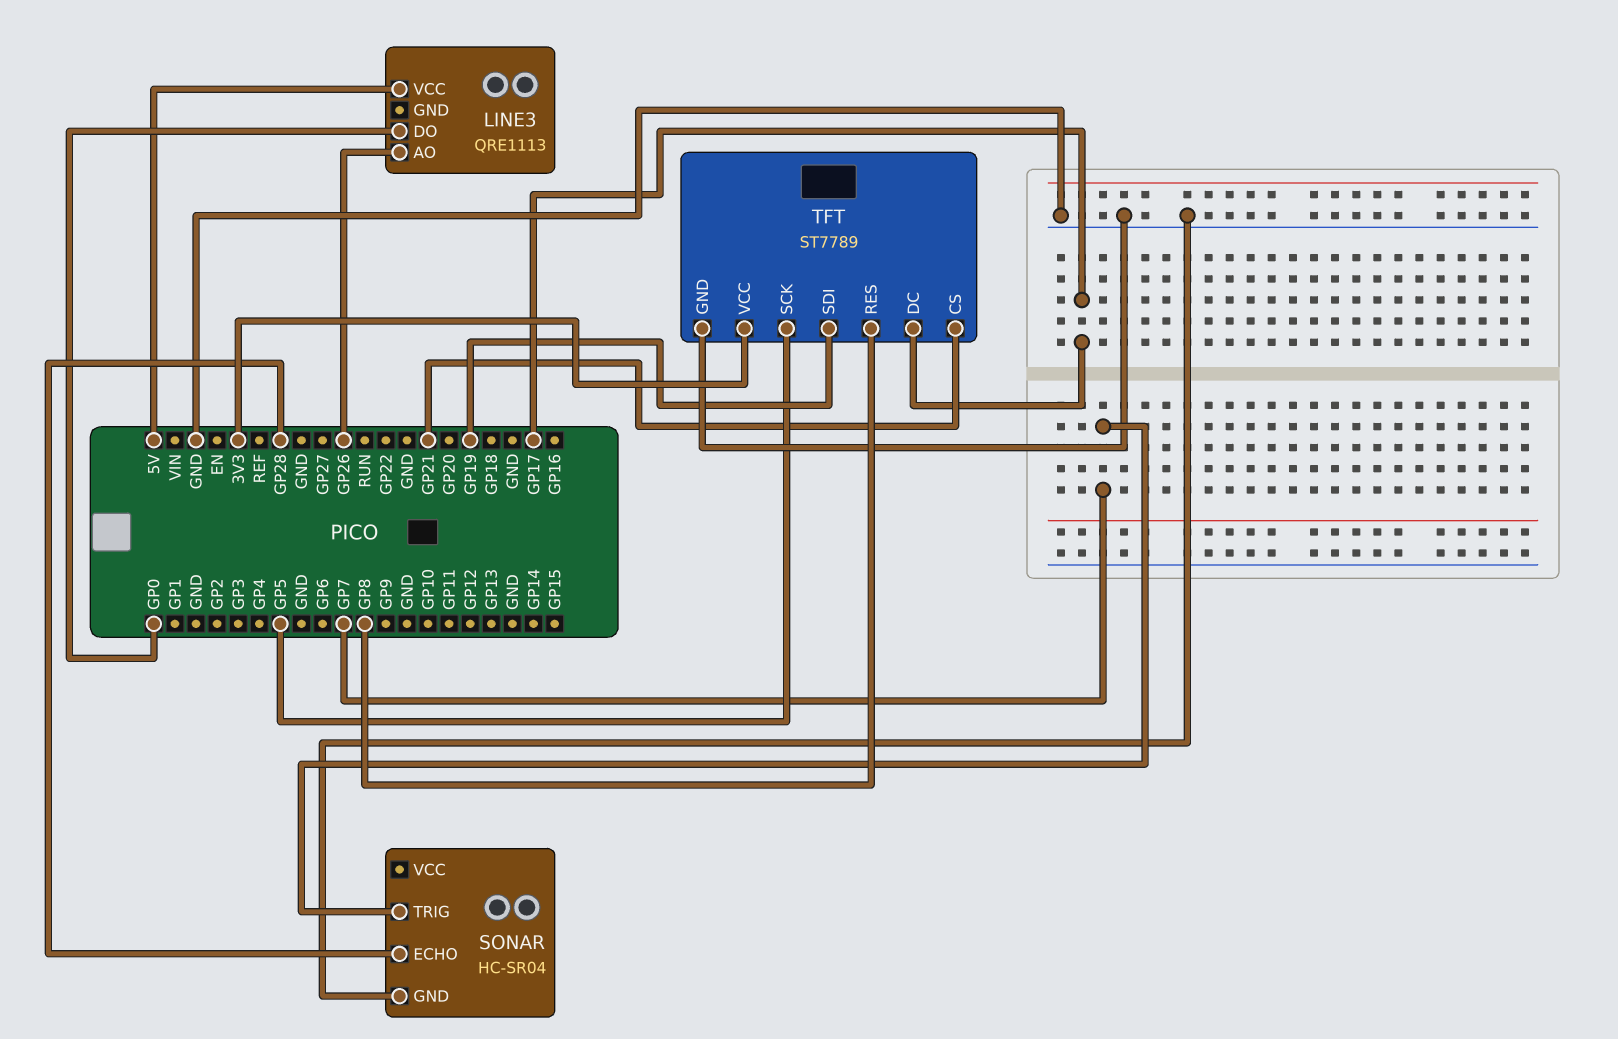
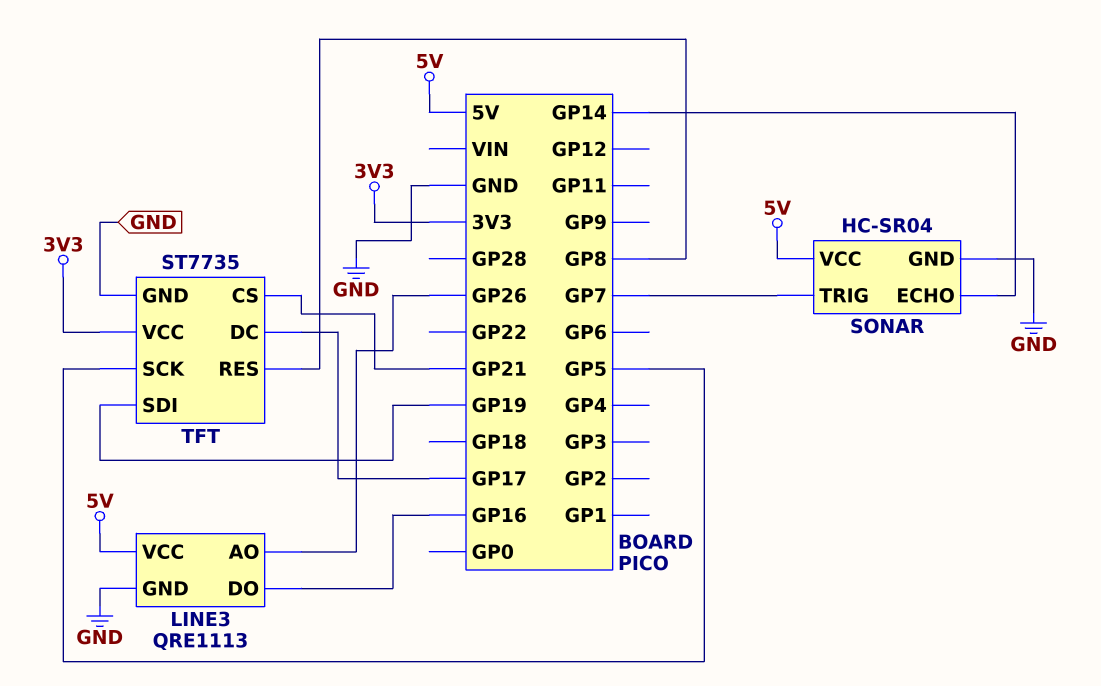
LINE3 pin DO: GP0 -> GP16
LINE3 pin GND: none -> GND
SONAR pin ECHO: GP28 -> GP14
SONAR pin VCC: none -> 5V
TFT: ST7789 -> ST7735

